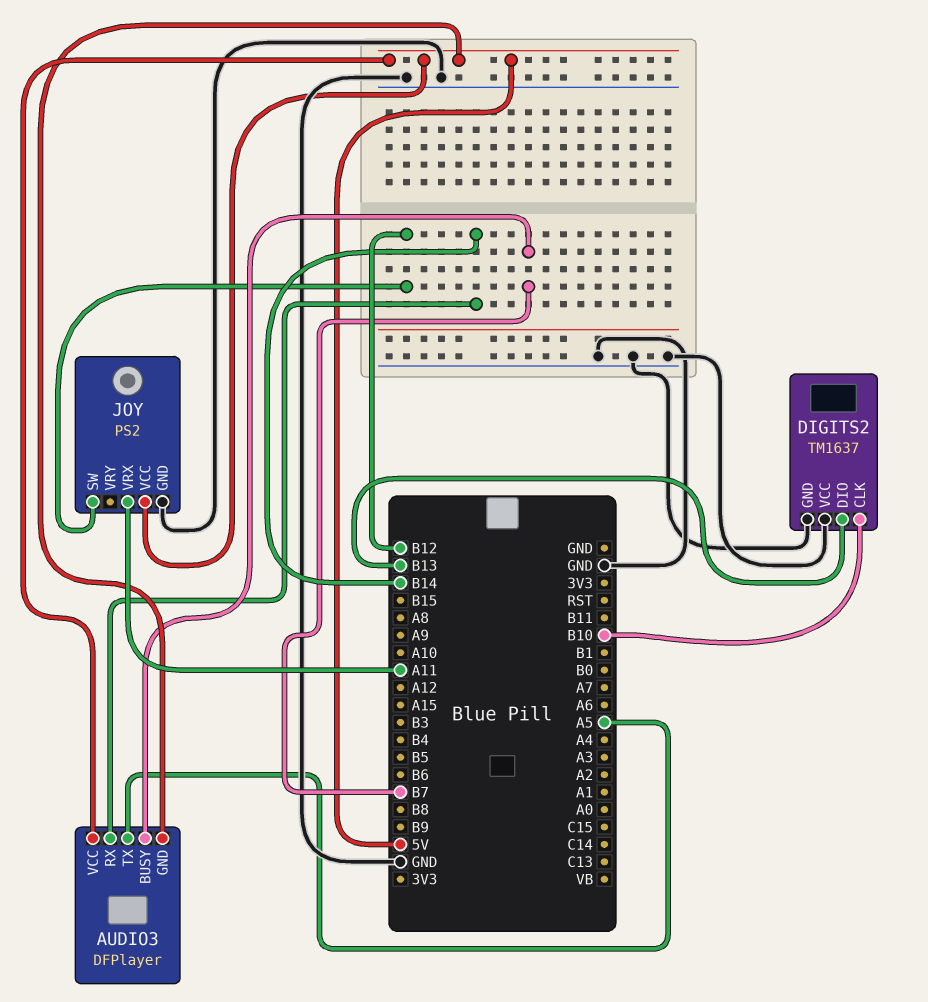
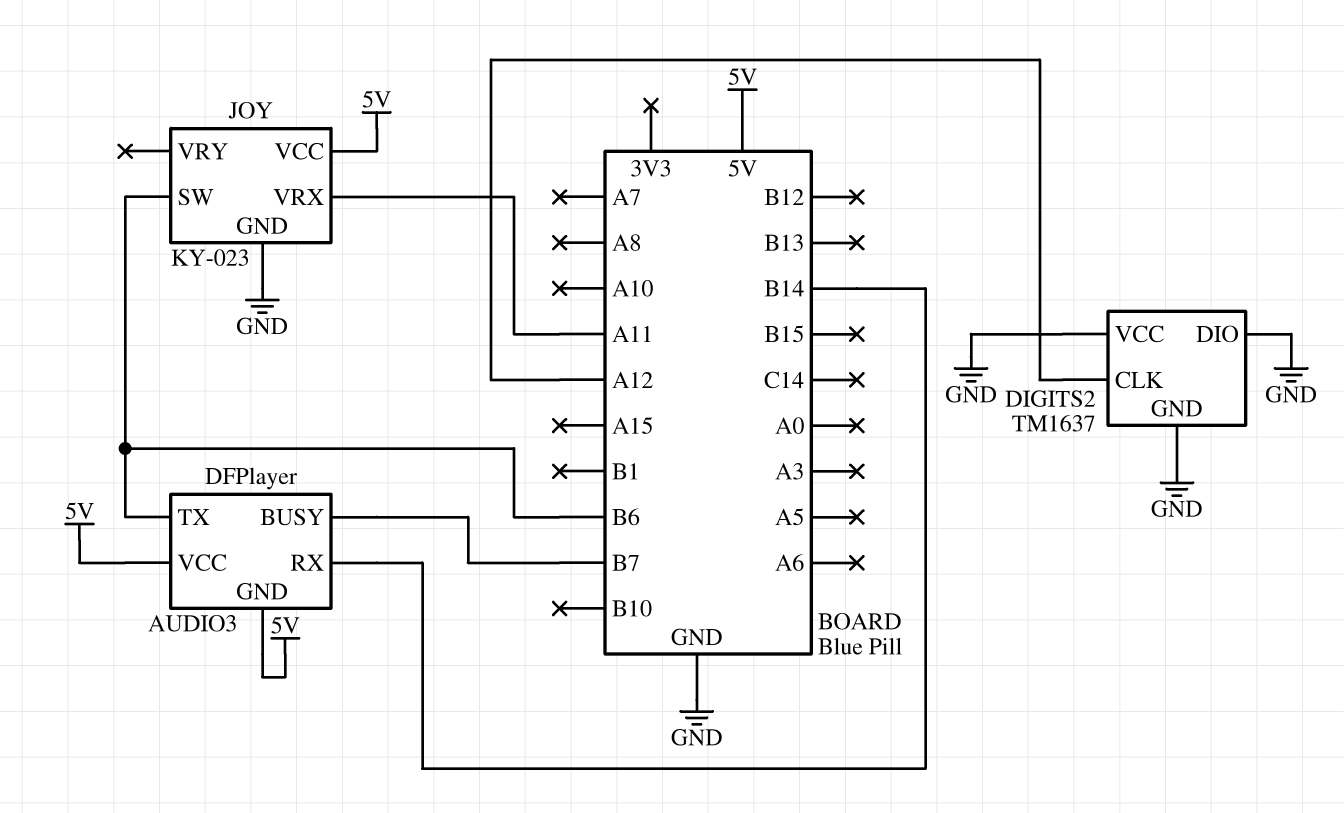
AUDIO3 pin TX: A5 -> B6
DIGITS2 pin CLK: B10 -> A12
DIGITS2 pin DIO: B13 -> GND
JOY: PS2 -> KY-023
JOY pin SW: B12 -> B6

